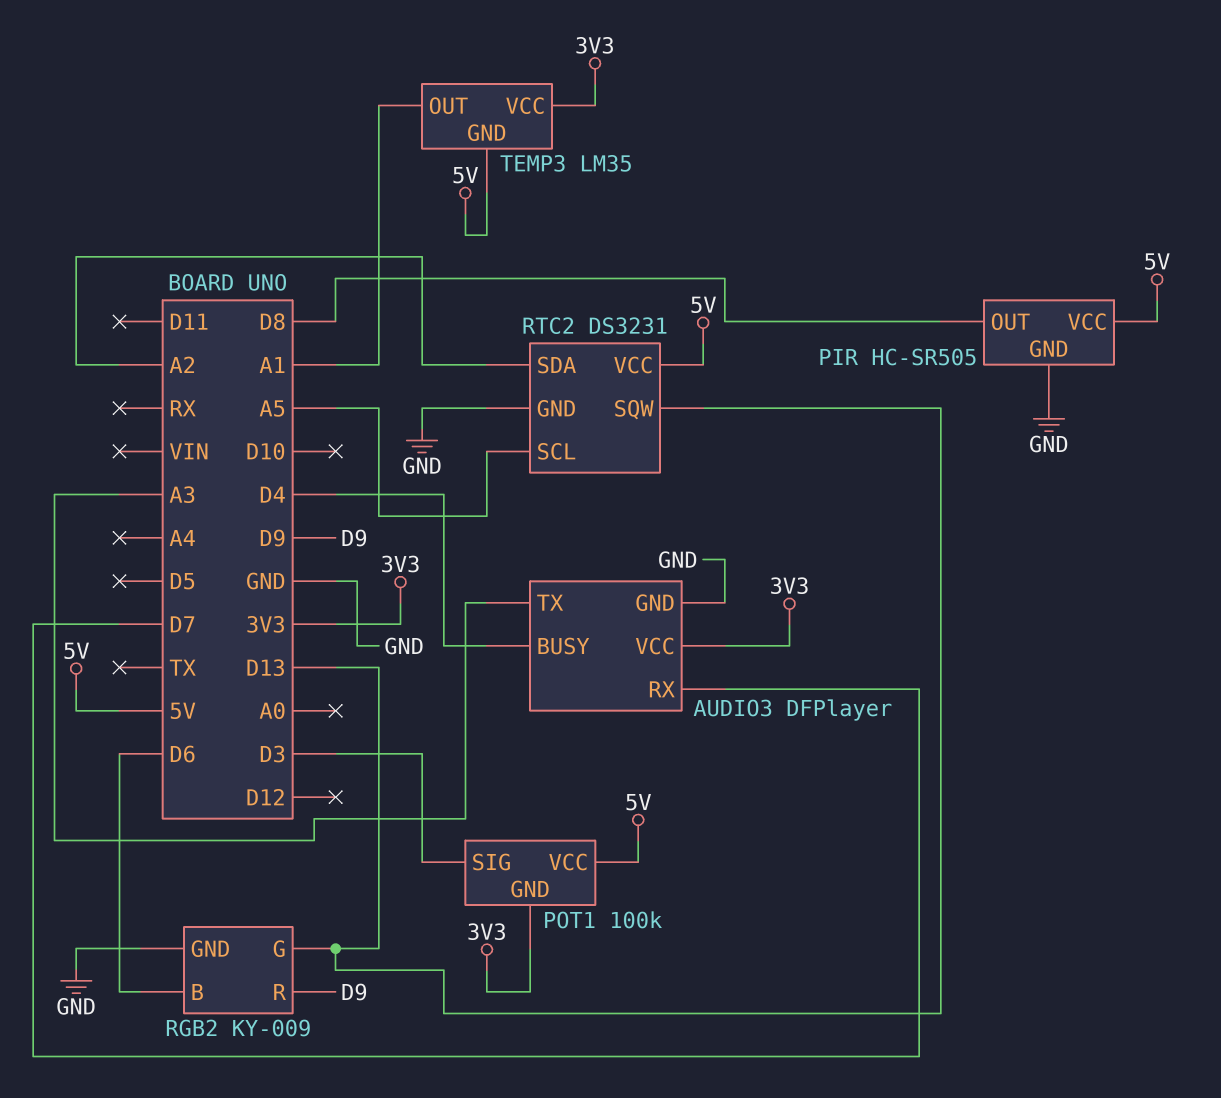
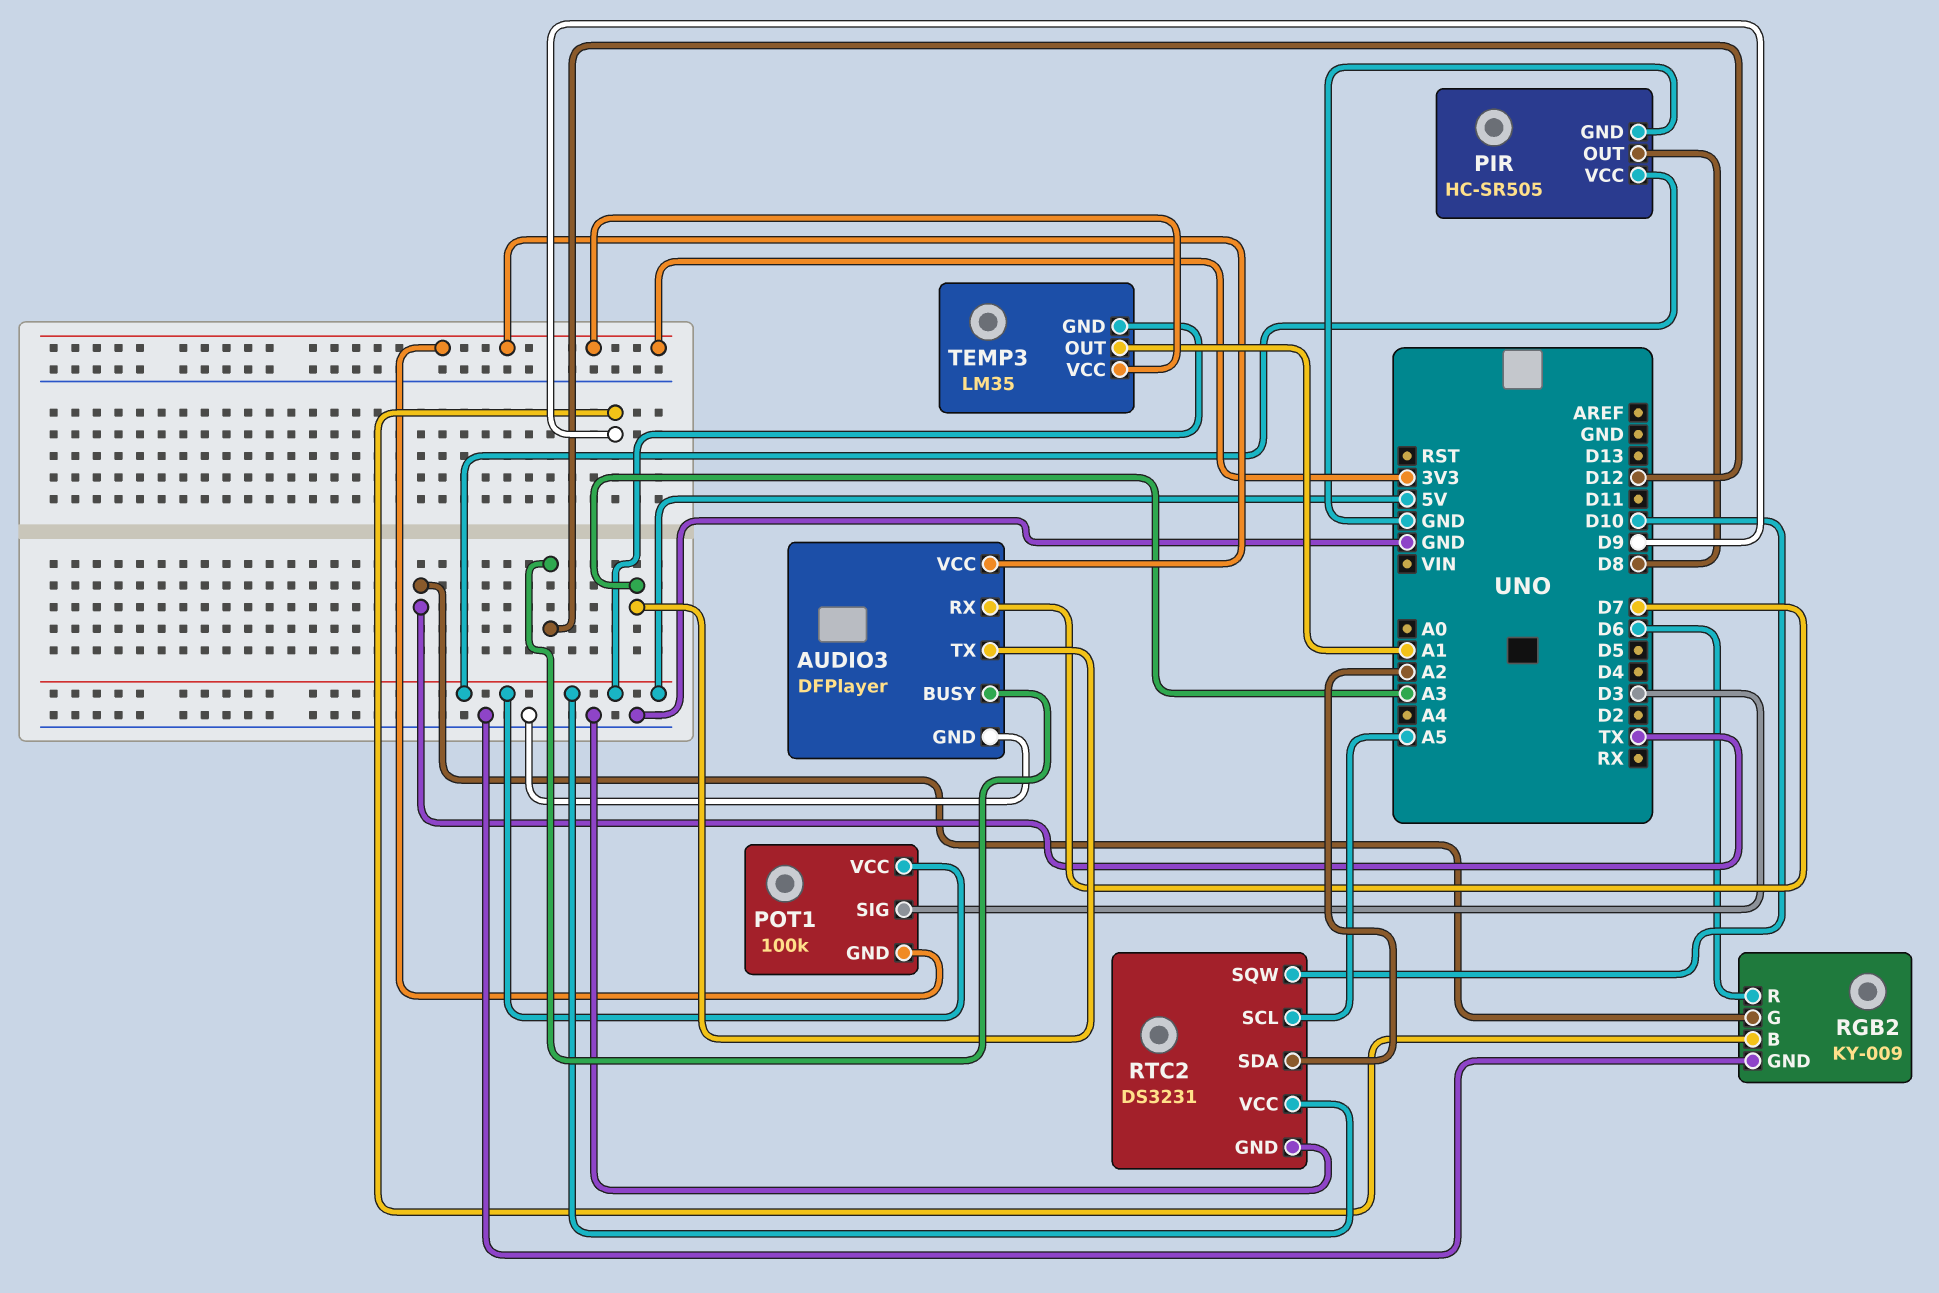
AUDIO3 pin BUSY: D4 -> D12
RGB2 pin B: D6 -> D9
RGB2 pin G: D13 -> TX
RGB2 pin R: D9 -> D6
RTC2 pin SQW: D13 -> D10

